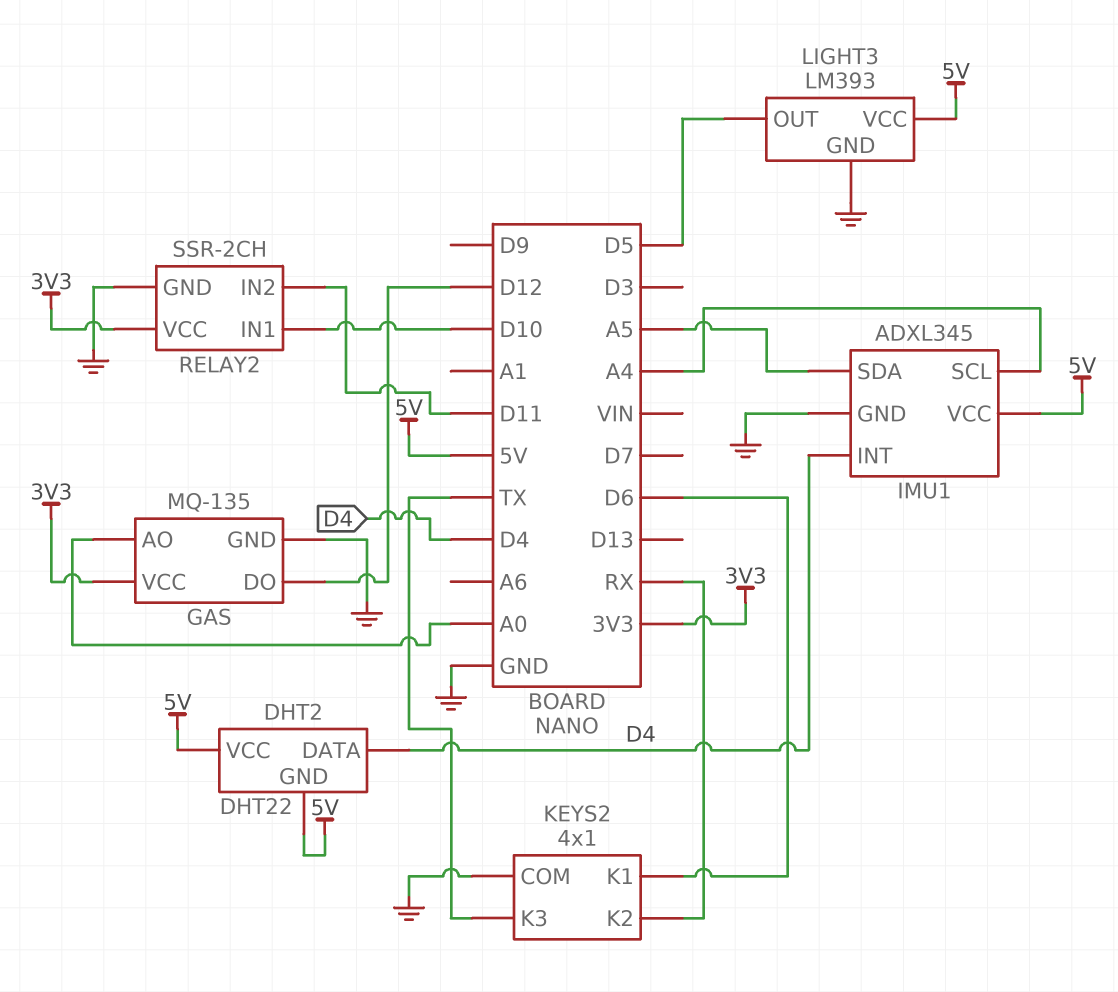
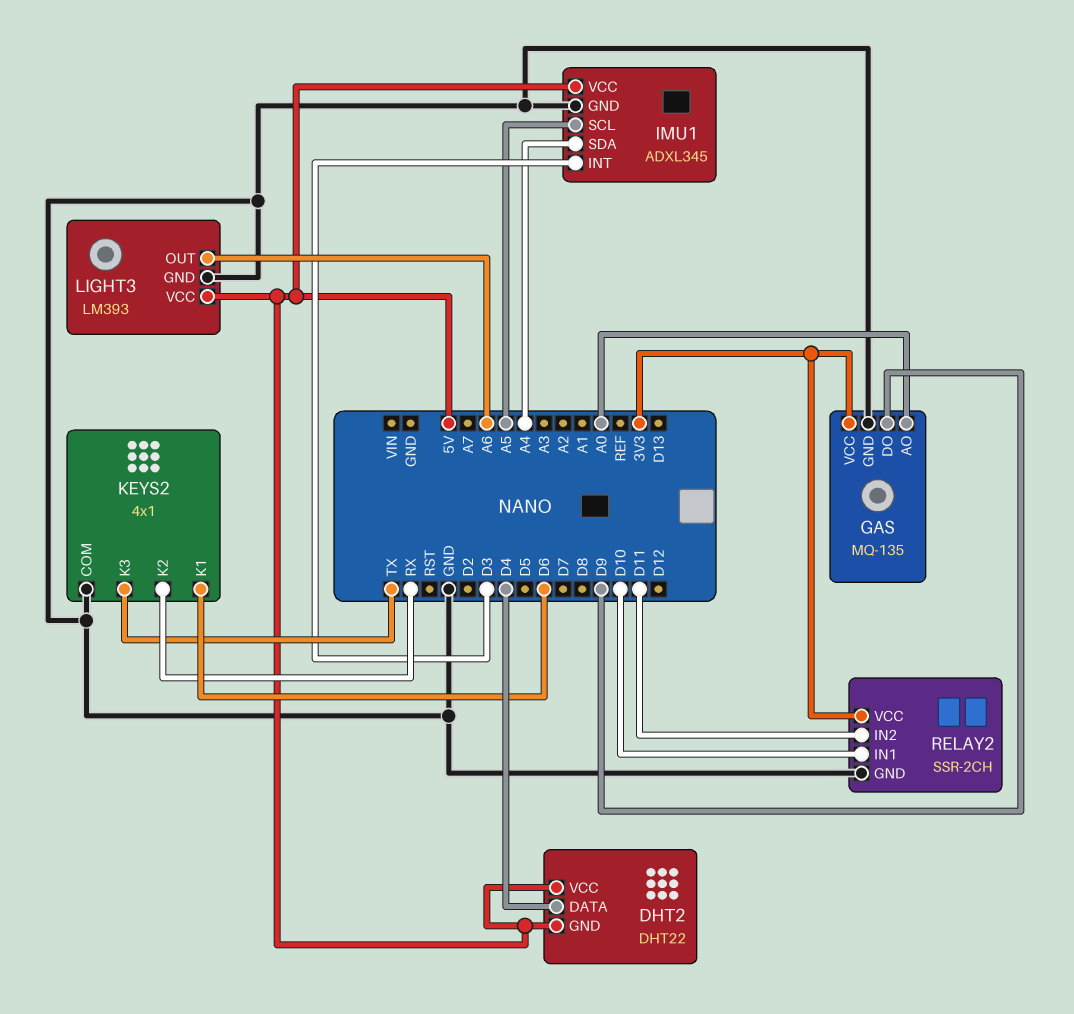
GAS pin DO: D12 -> D9
IMU1 pin INT: D4 -> D3
IMU1 pin SCL: A4 -> A5
IMU1 pin SDA: A5 -> A4
LIGHT3 pin OUT: D5 -> A6

